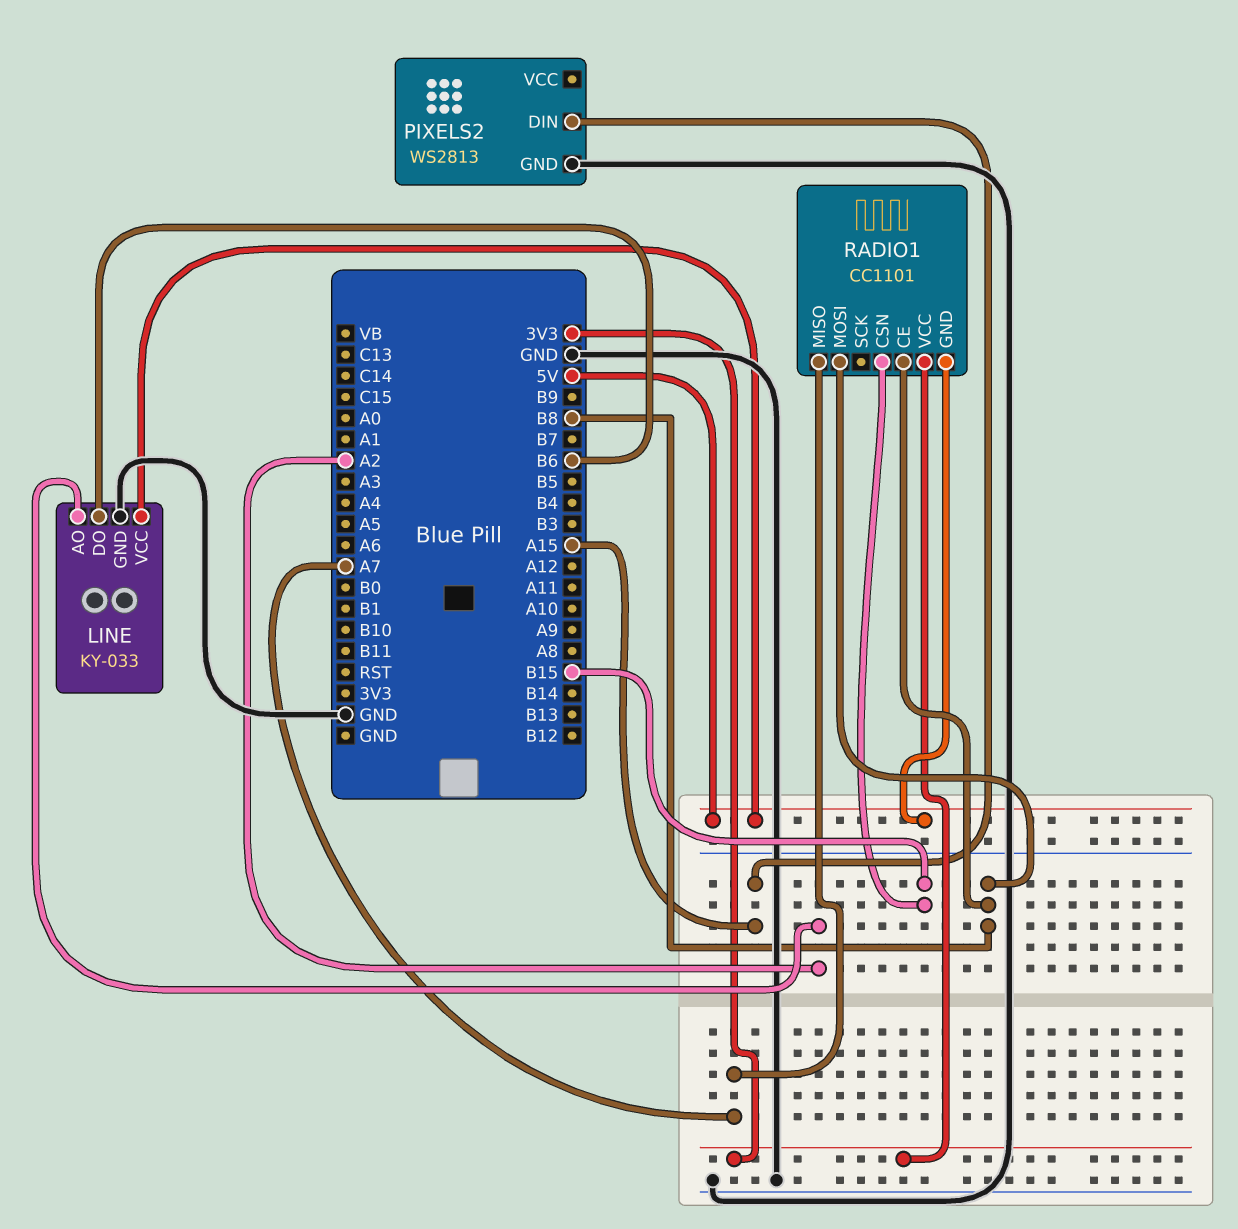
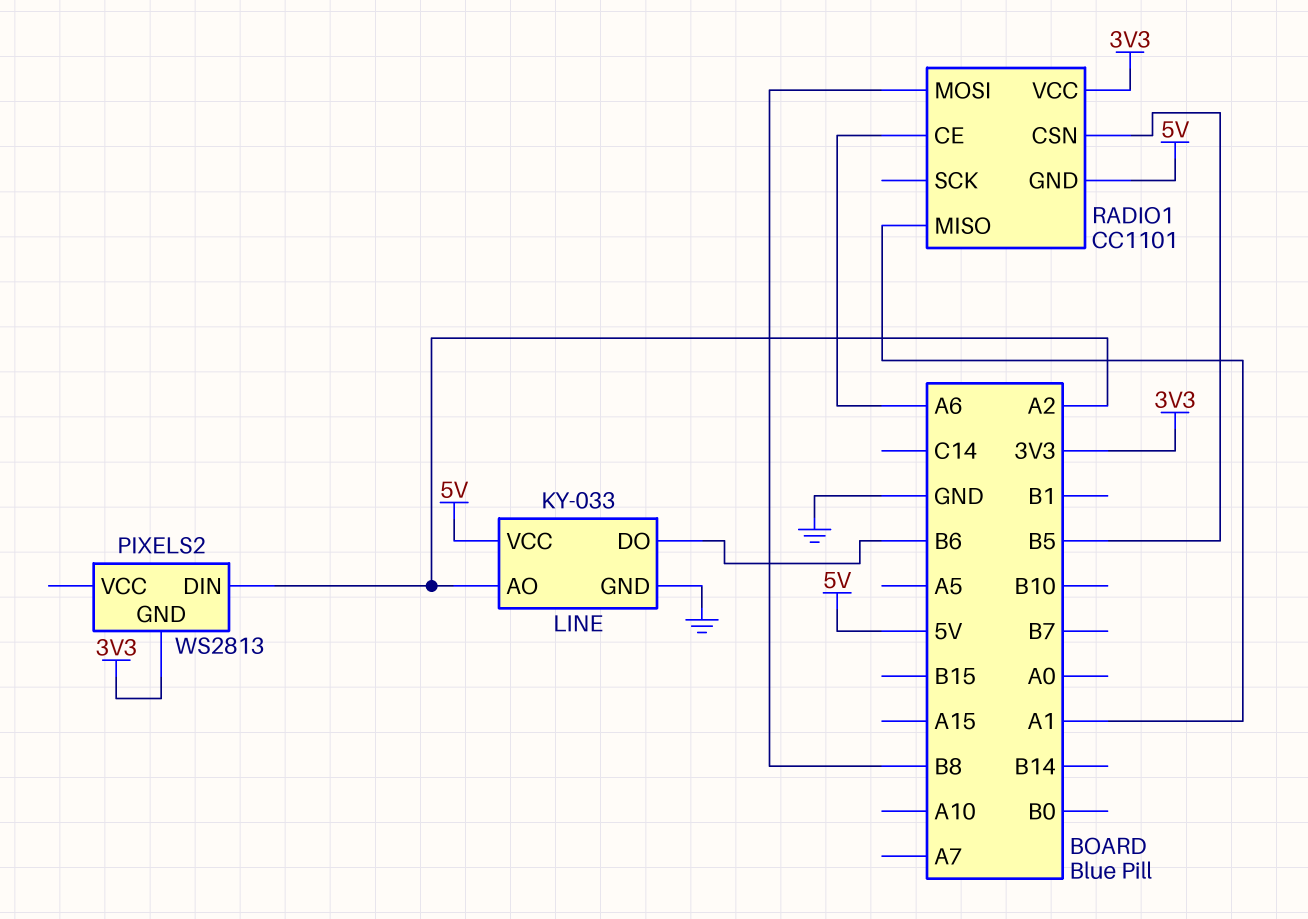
PIXELS2 pin DIN: A15 -> A2
PIXELS2 pin GND: GND -> 3V3
RADIO1 pin CE: B8 -> A6
RADIO1 pin CSN: B15 -> B5
RADIO1 pin MISO: A7 -> A1

